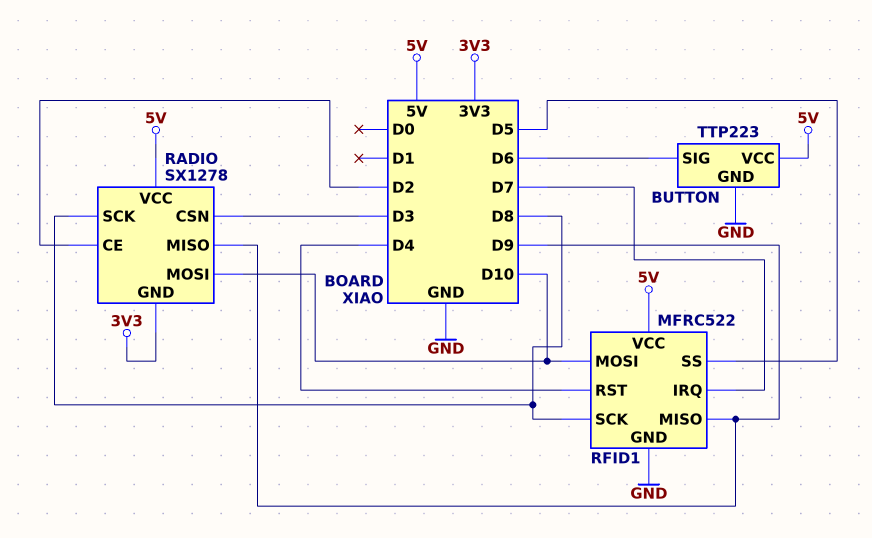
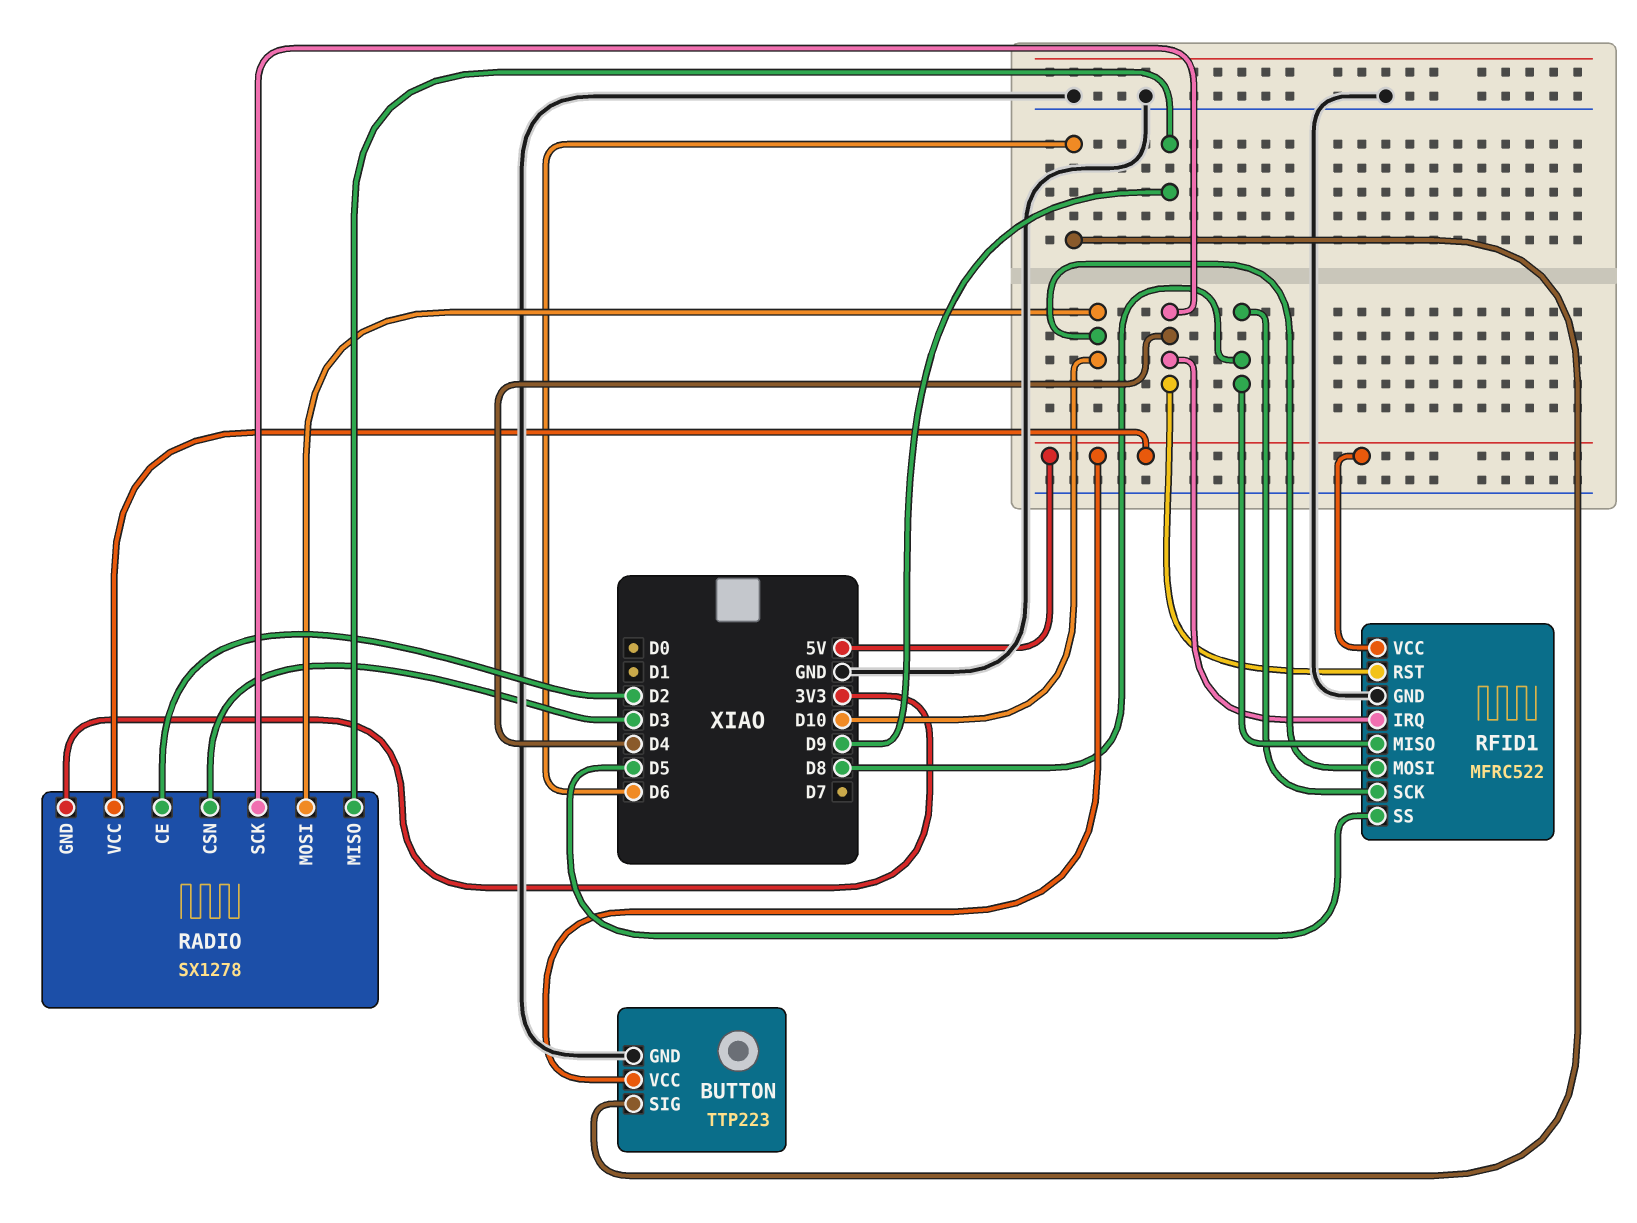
RADIO pin SCK: D8 -> D4
RFID1 pin IRQ: D7 -> D4
RFID1 pin MISO: D9 -> D8

